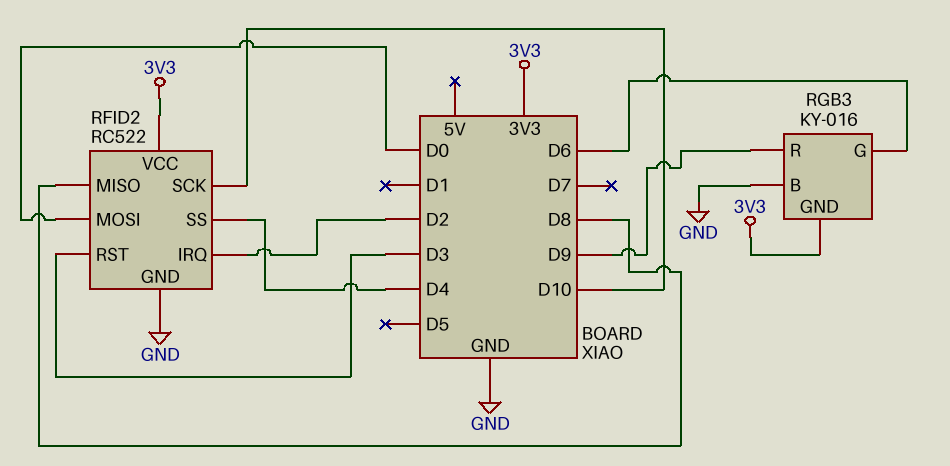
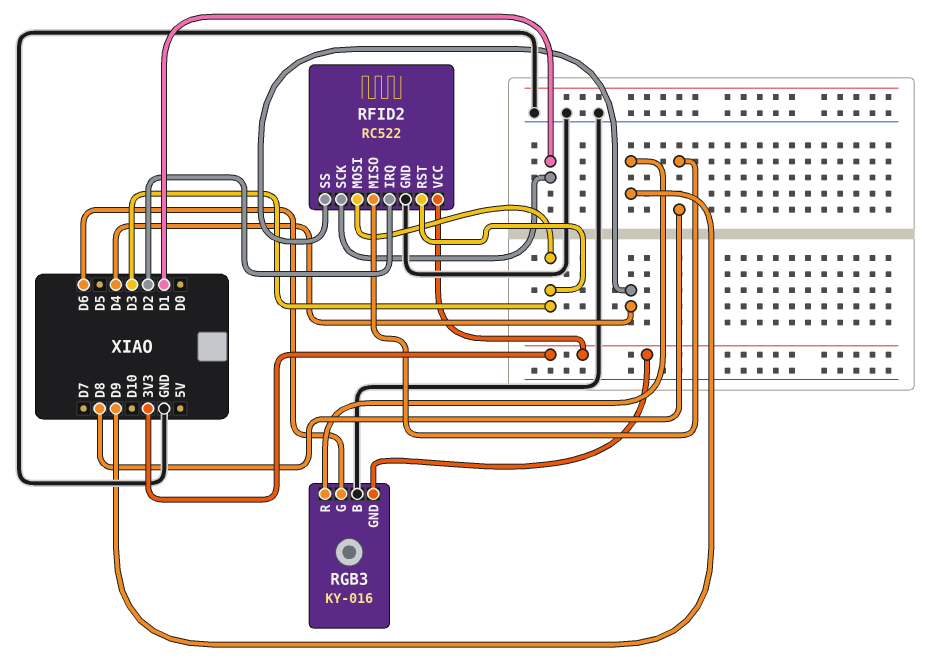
RFID2 pin MOSI: D0 -> D3
RFID2 pin SCK: D10 -> D1

